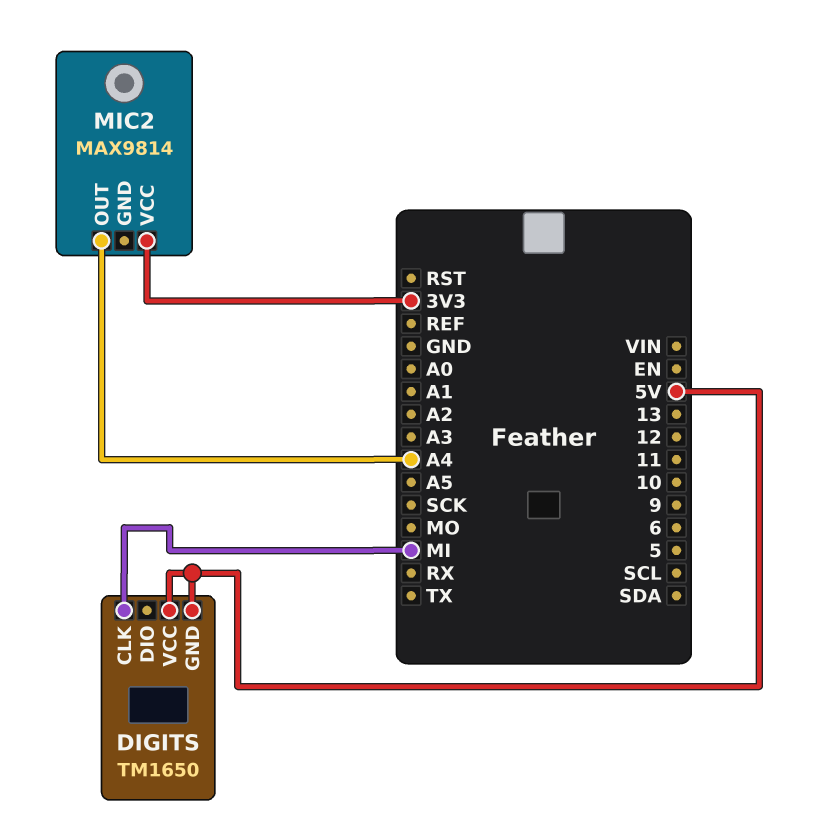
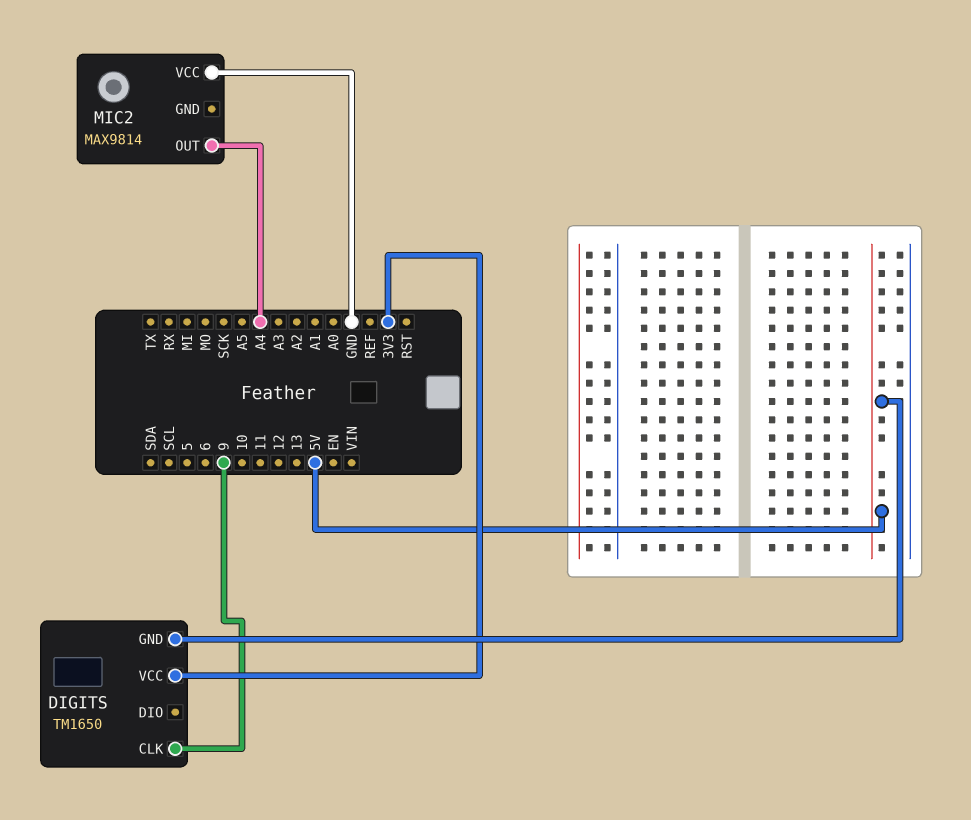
DIGITS pin CLK: MI -> 9
DIGITS pin VCC: 5V -> 3V3
MIC2 pin VCC: 3V3 -> GND

